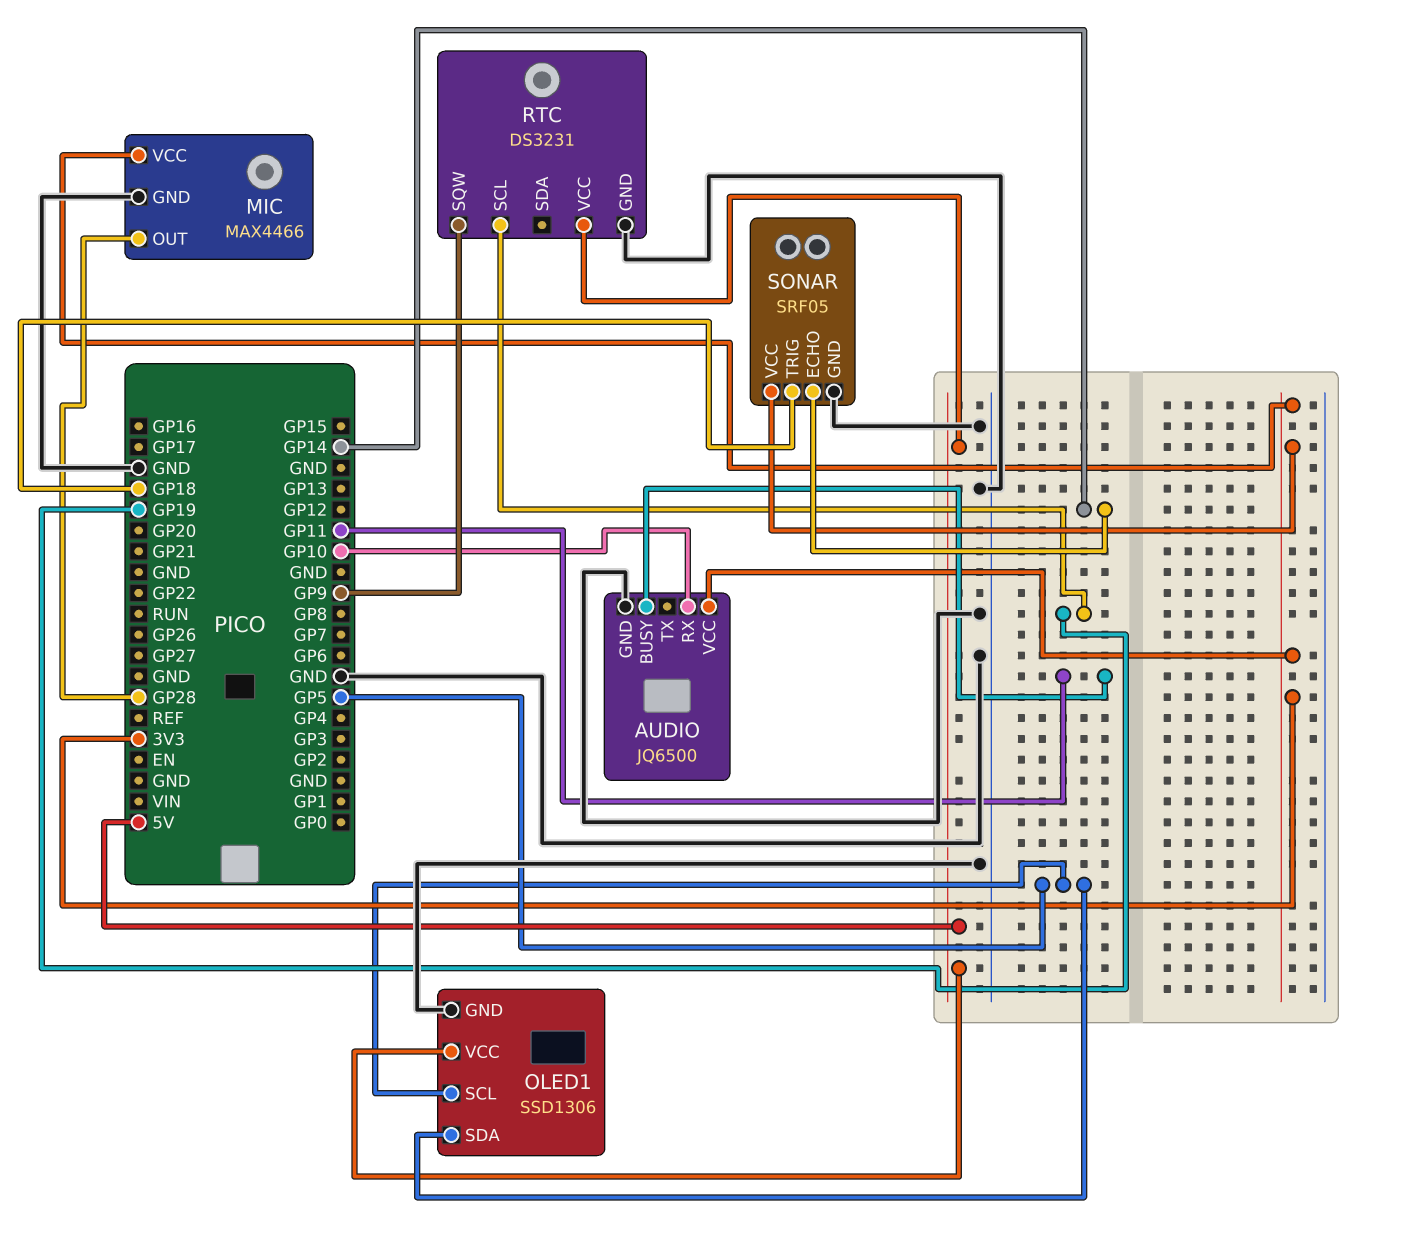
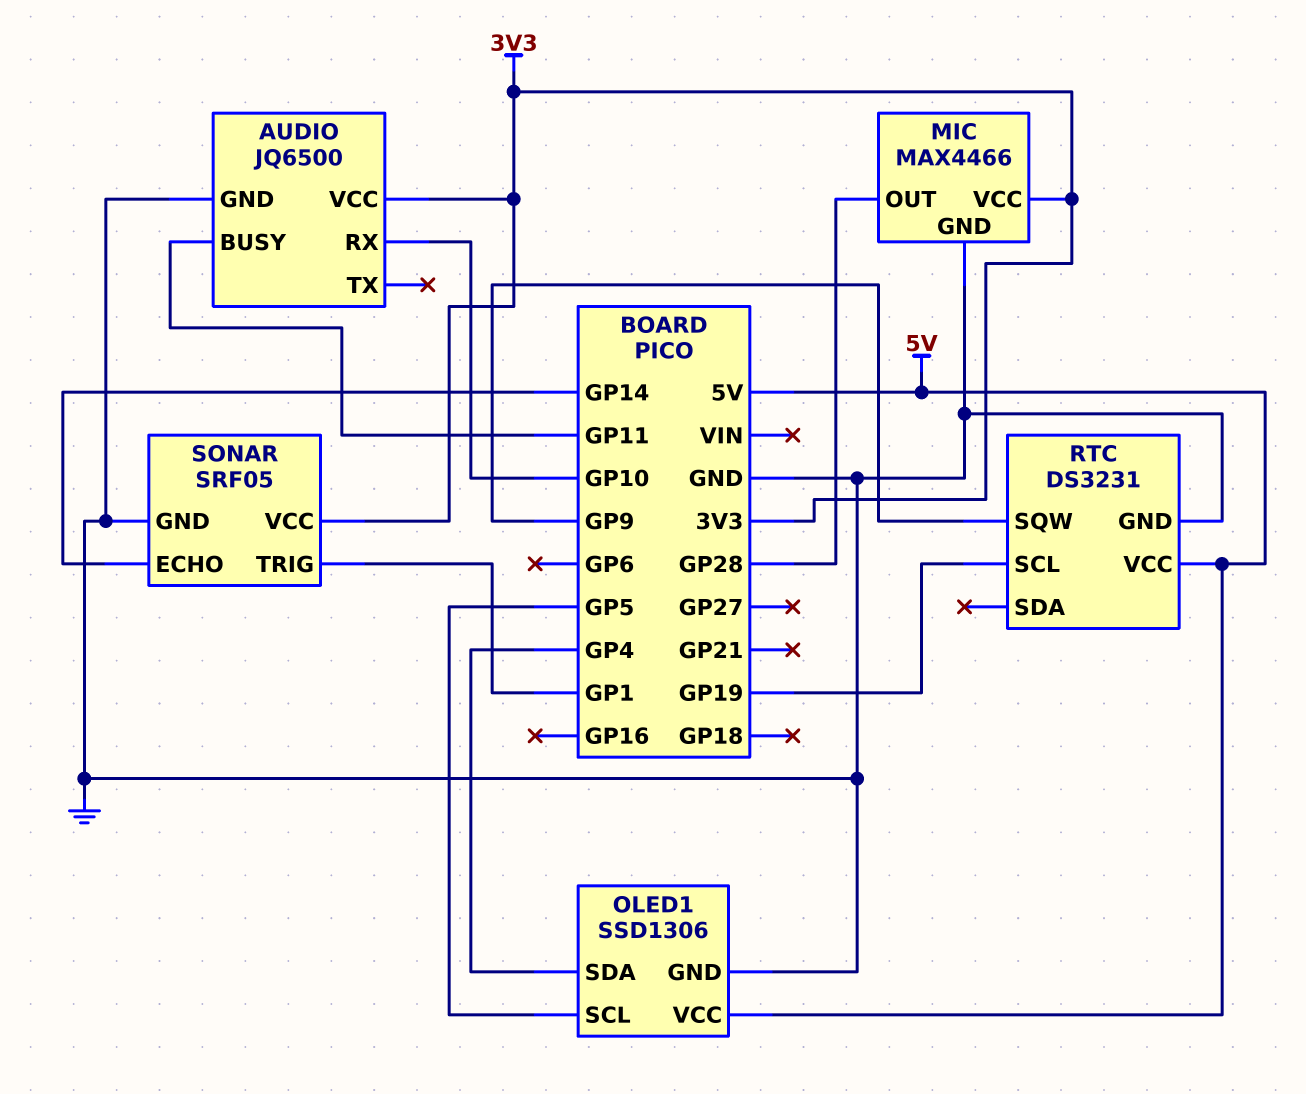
OLED1 pin SDA: GP5 -> GP4
SONAR pin TRIG: GP18 -> GP1

